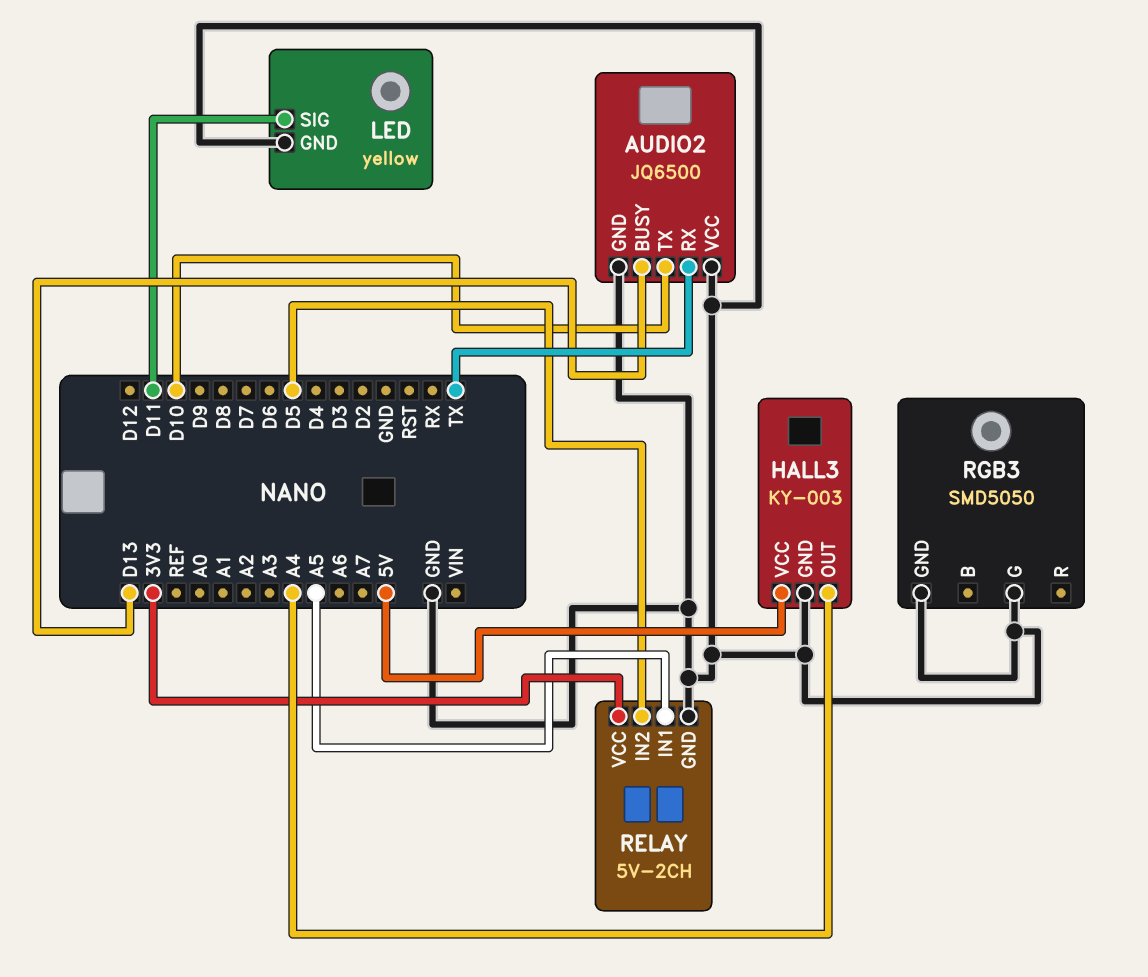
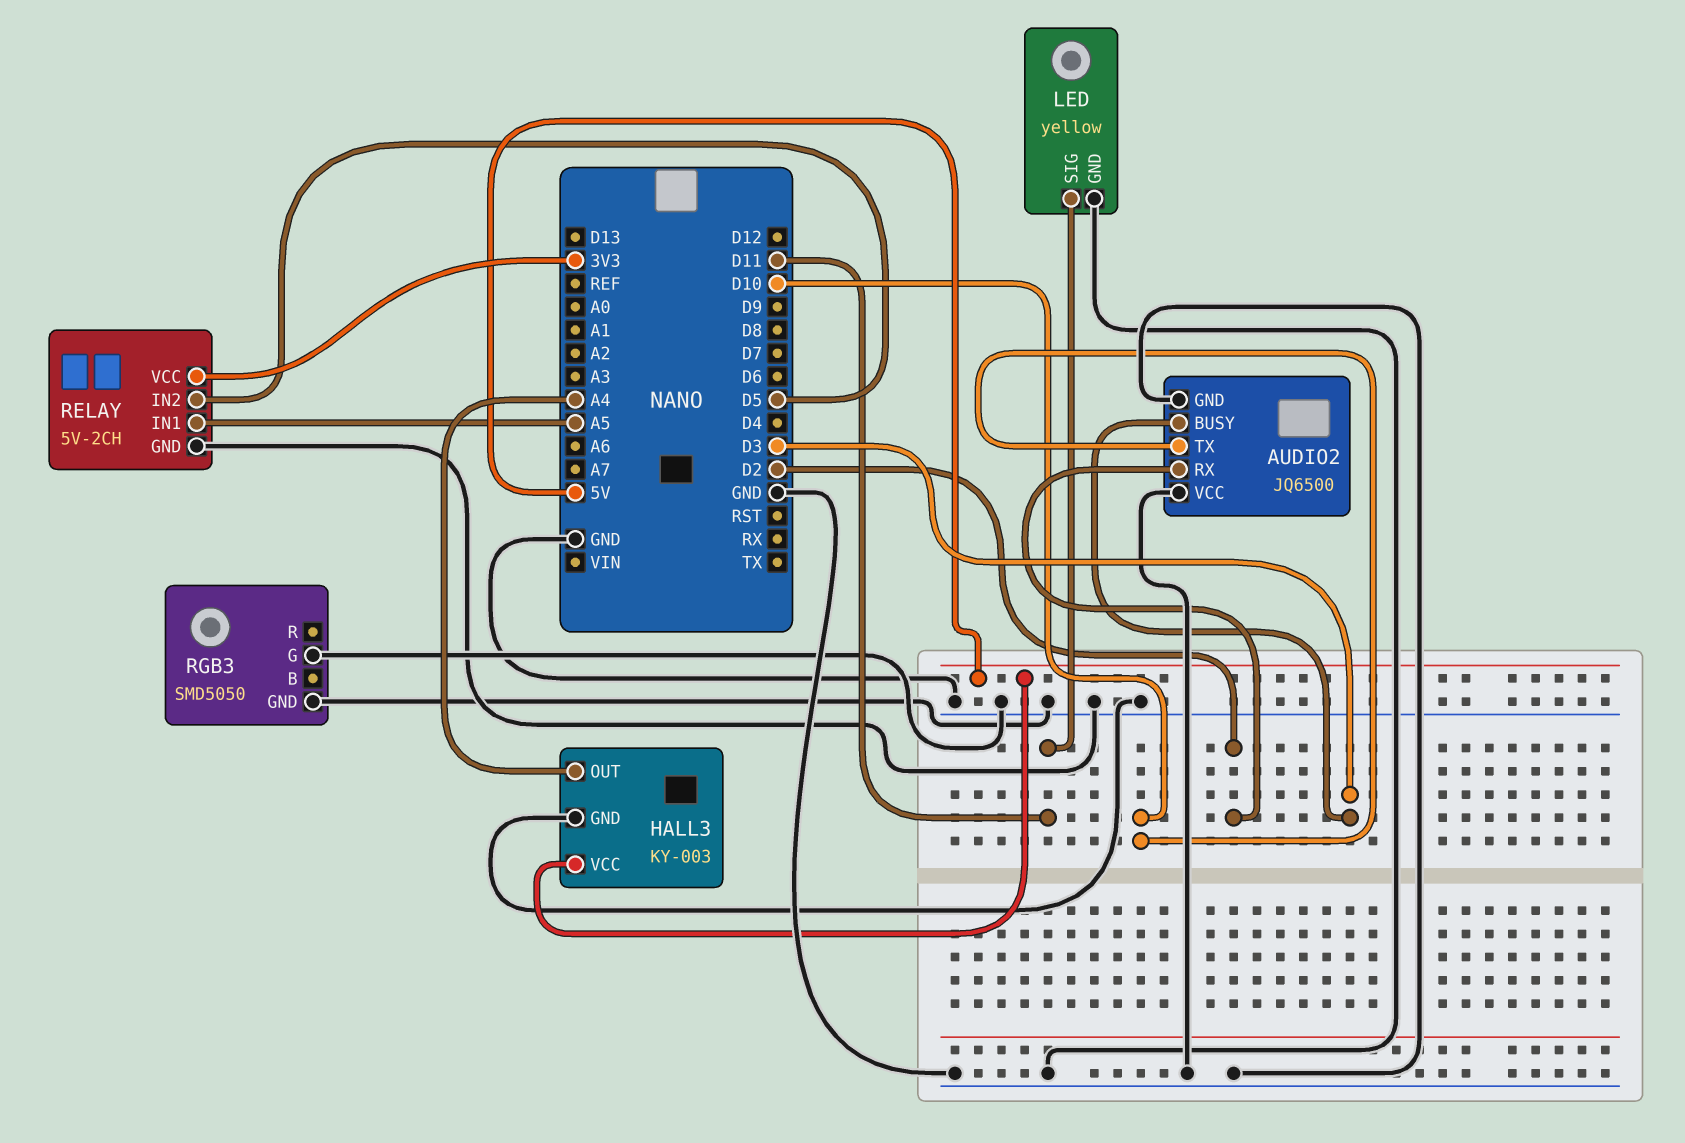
AUDIO2 pin BUSY: D13 -> D3
AUDIO2 pin RX: TX -> D2

